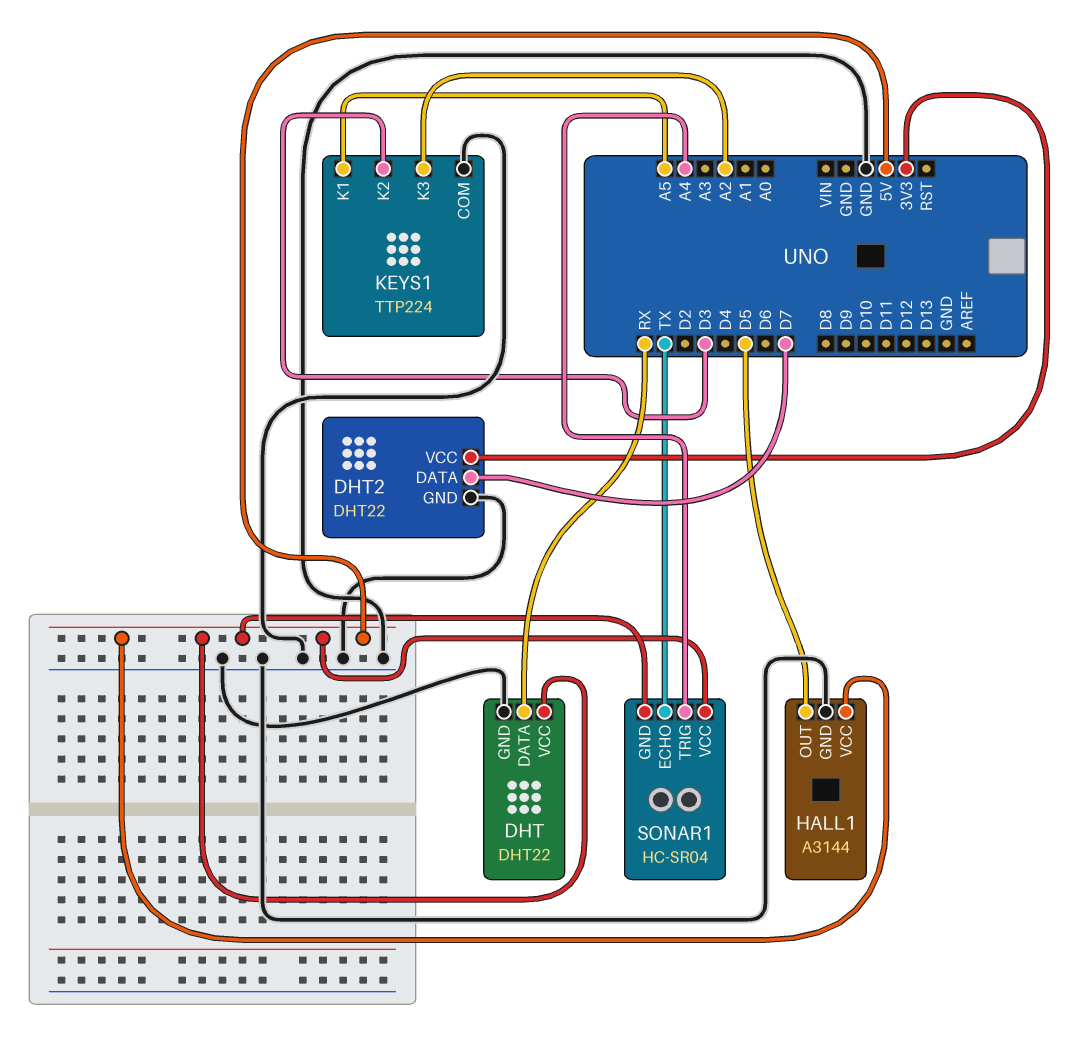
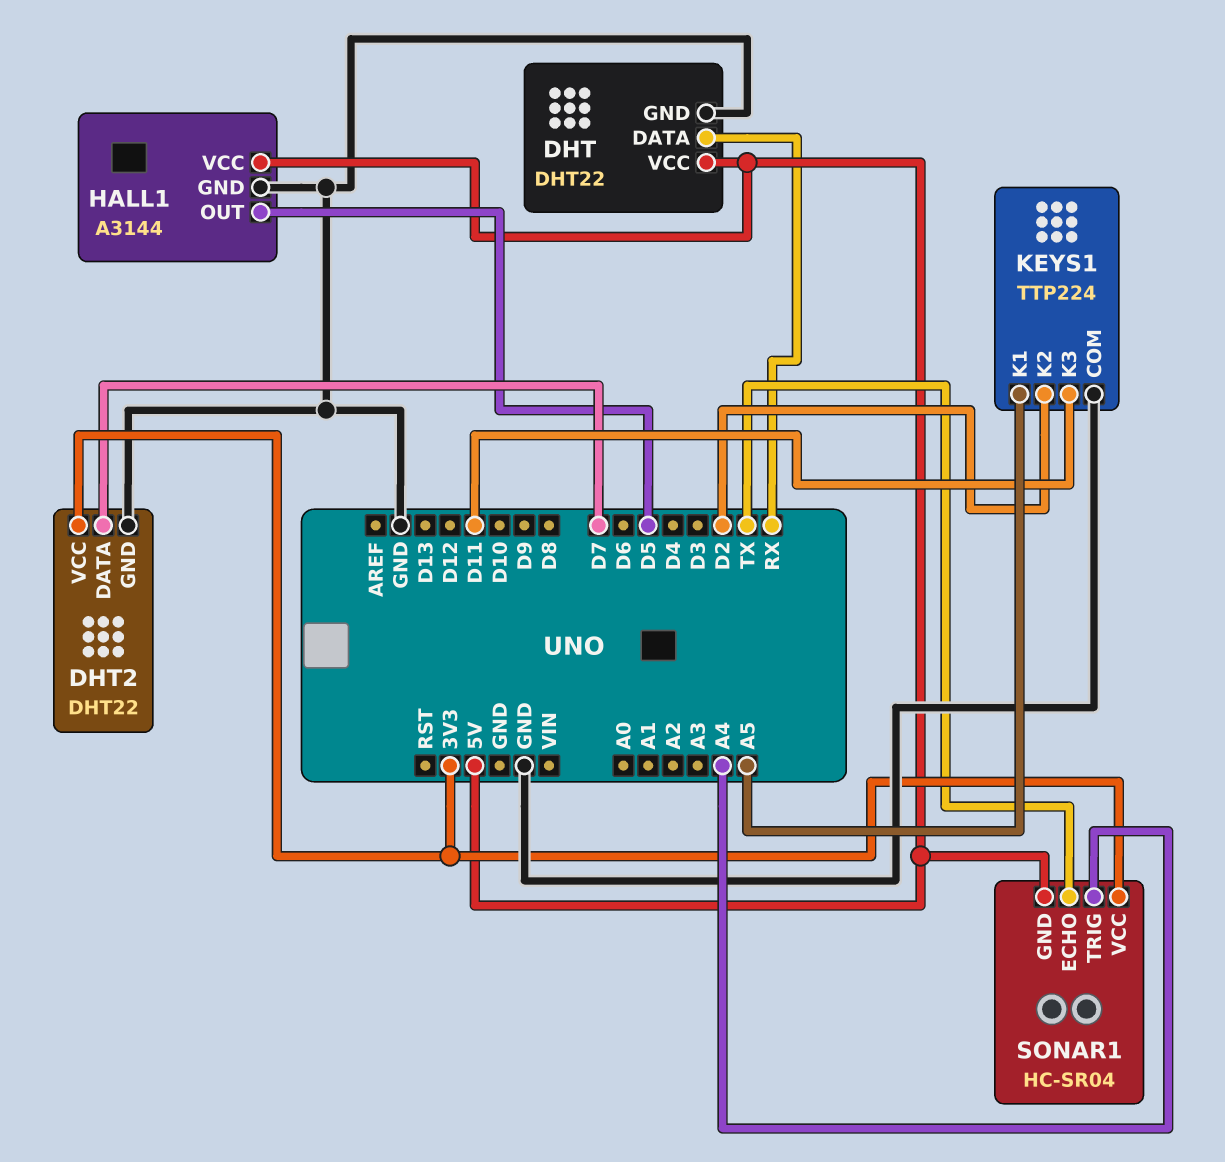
KEYS1 pin K2: D3 -> D2
KEYS1 pin K3: A2 -> D11
SONAR1 pin VCC: 5V -> 3V3

